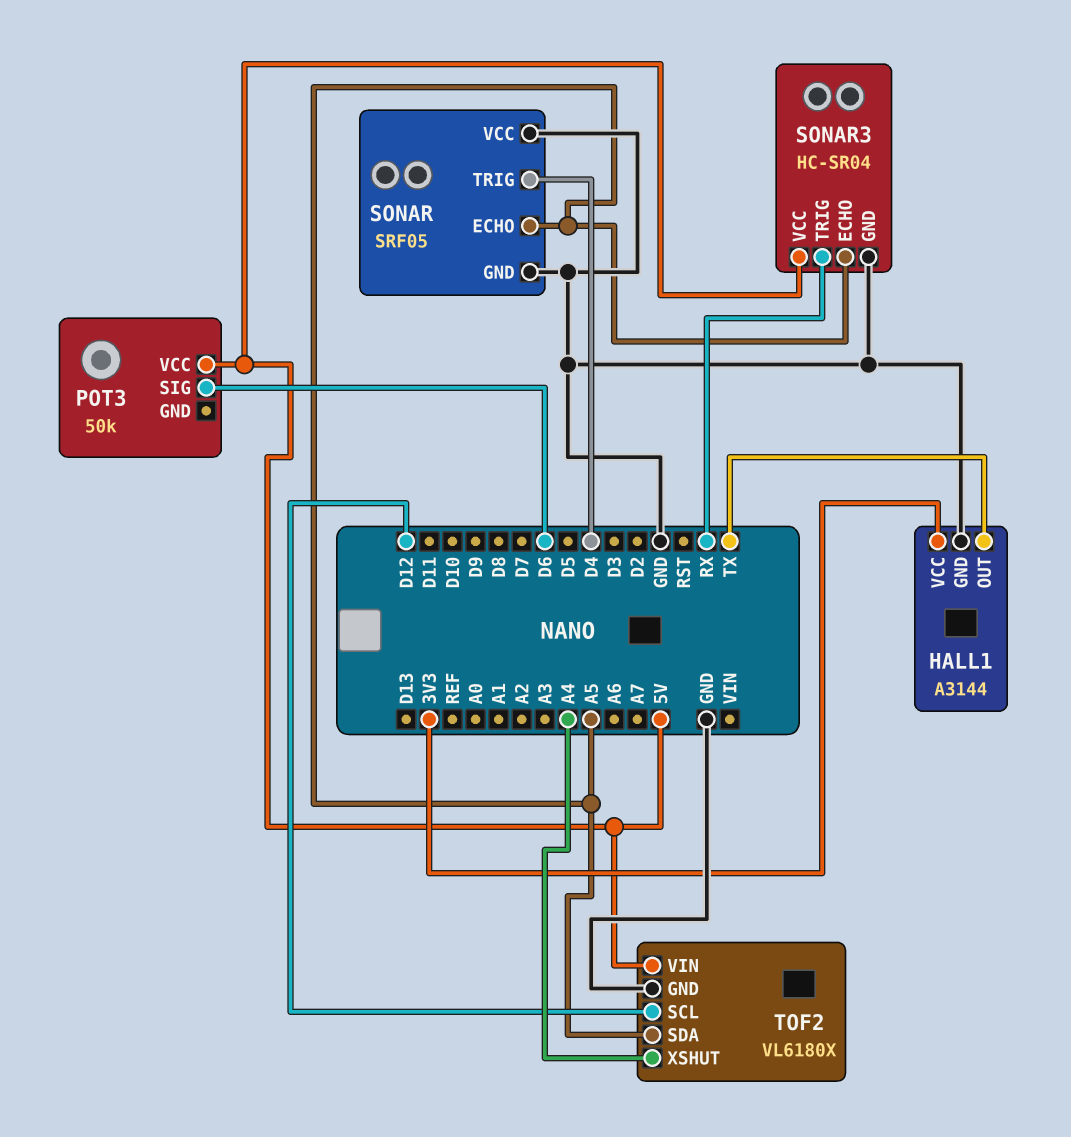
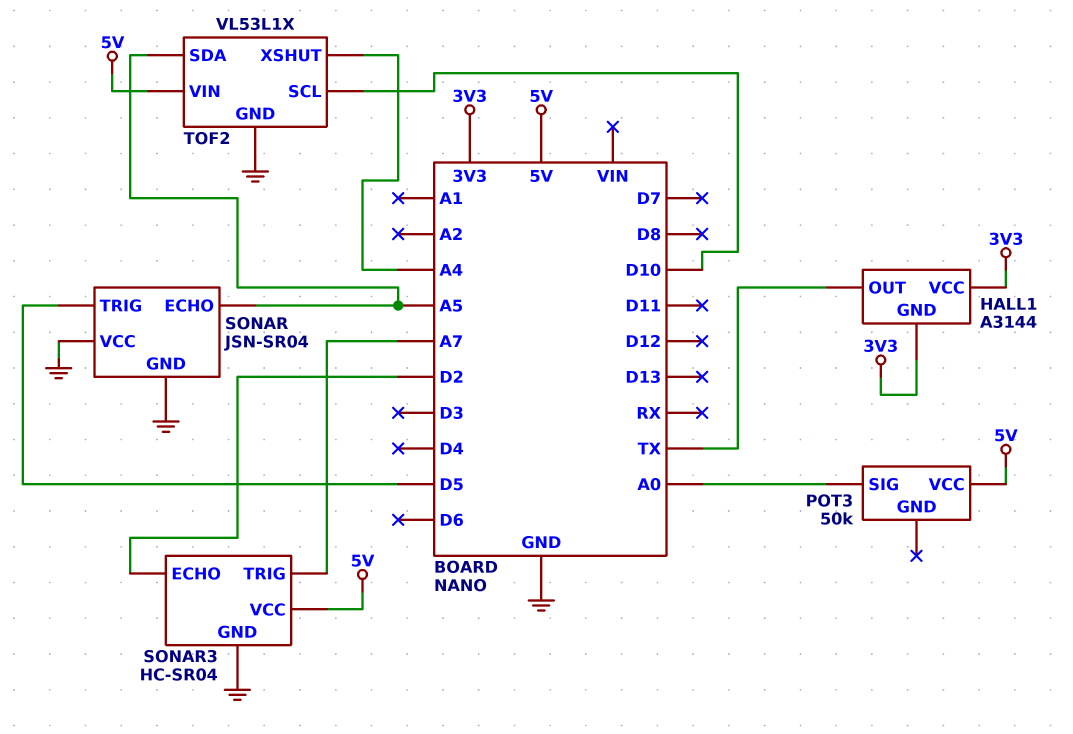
HALL1 pin GND: GND -> 3V3
POT3 pin SIG: D6 -> A0
SONAR: SRF05 -> JSN-SR04
SONAR pin TRIG: D4 -> D5
SONAR3 pin ECHO: A5 -> D2
SONAR3 pin TRIG: RX -> A7
TOF2: VL6180X -> VL53L1X
TOF2 pin SCL: D12 -> D10

